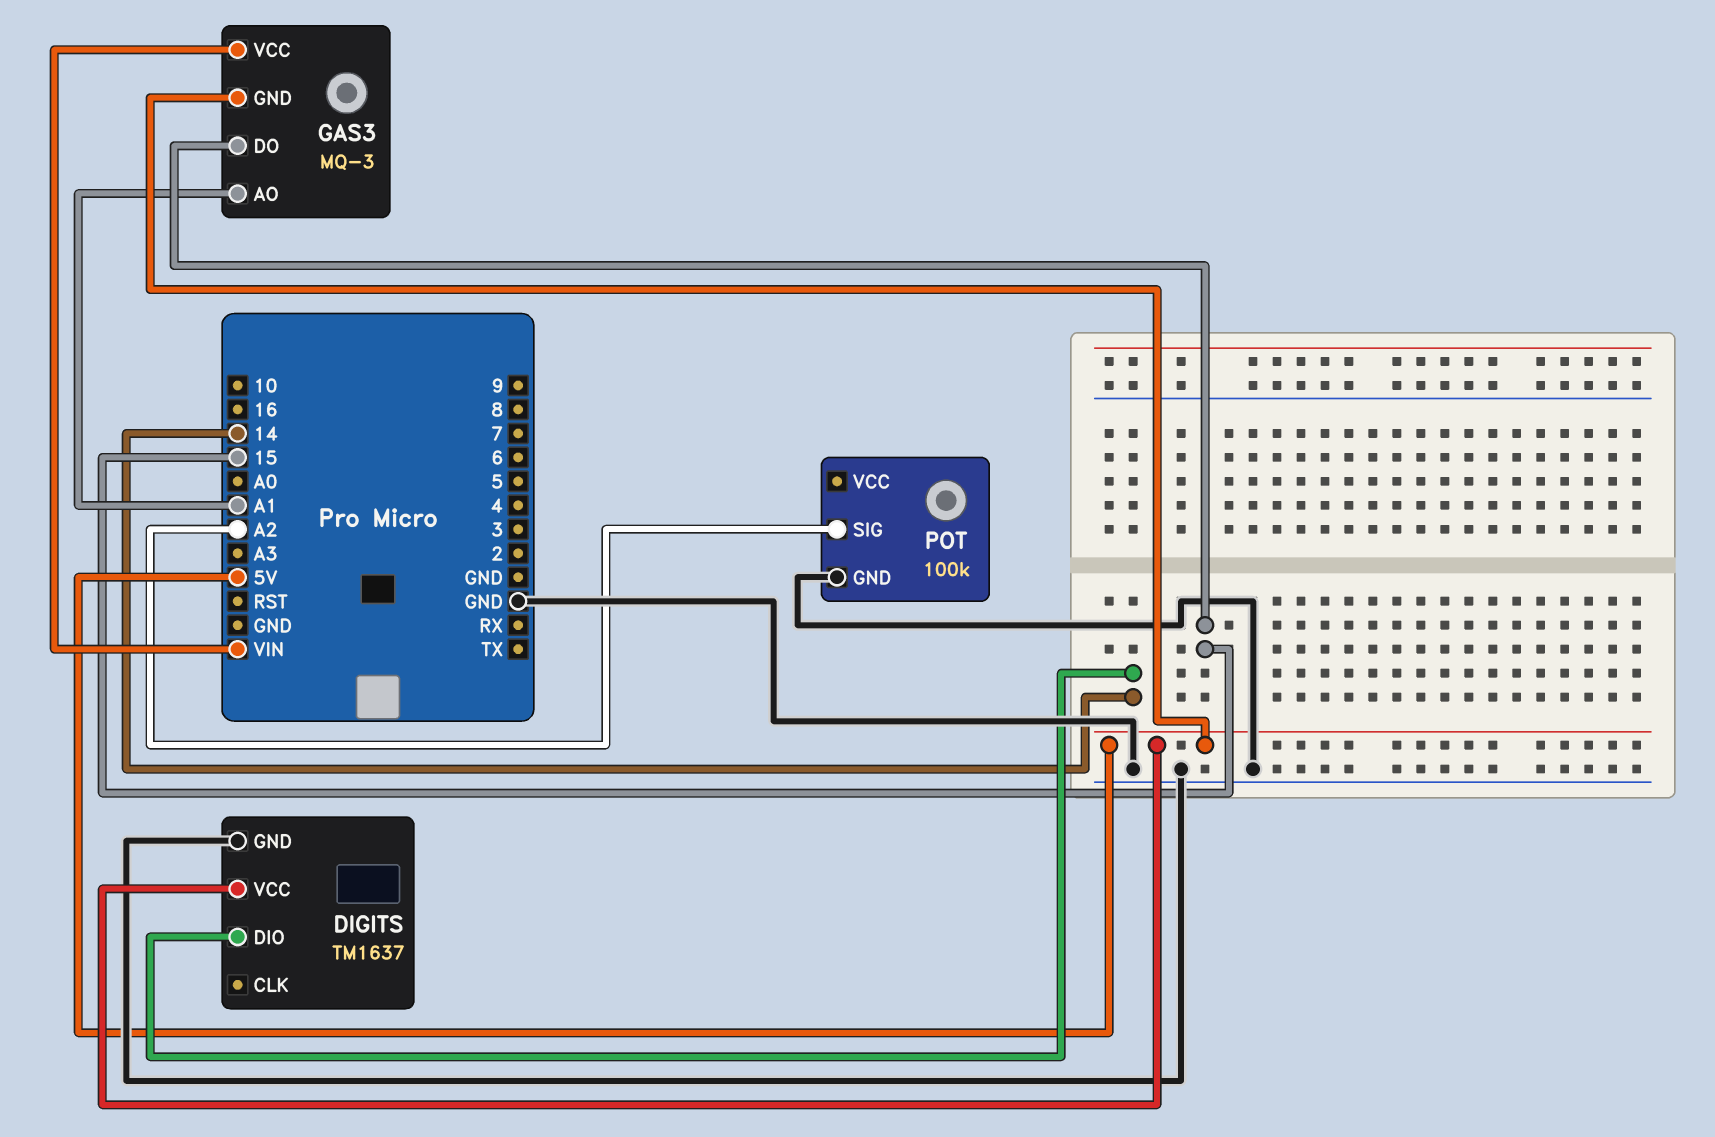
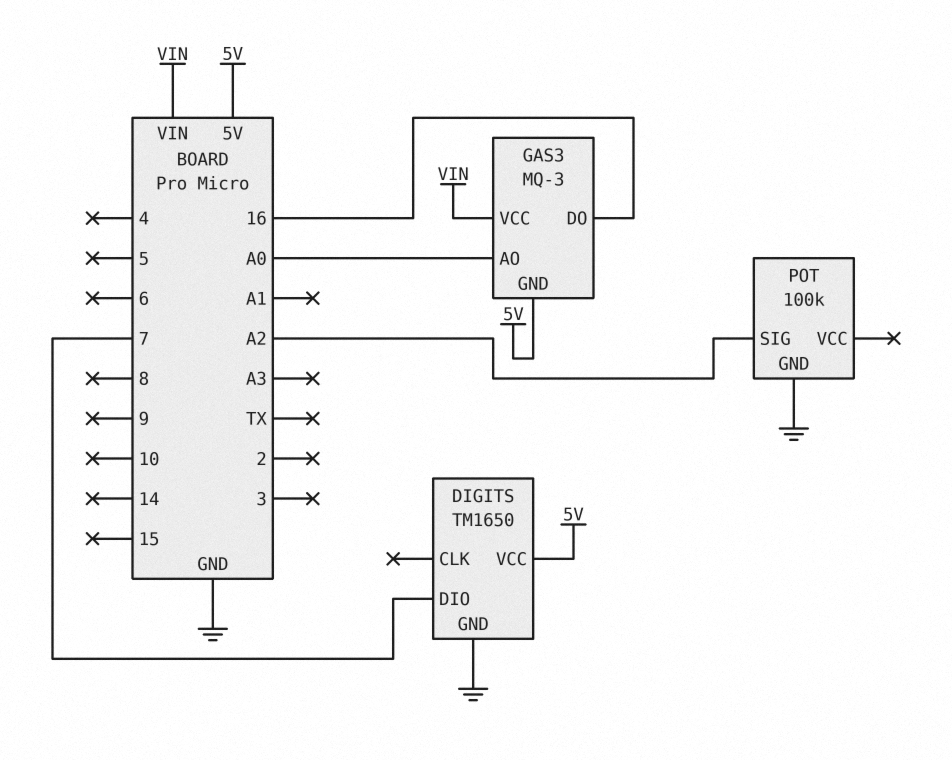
DIGITS: TM1637 -> TM1650
DIGITS pin DIO: 14 -> 7
GAS3 pin AO: A1 -> A0
GAS3 pin DO: 15 -> 16

